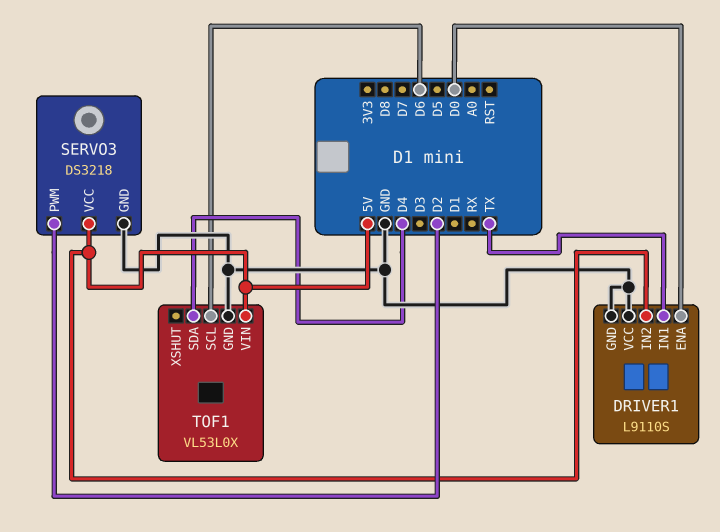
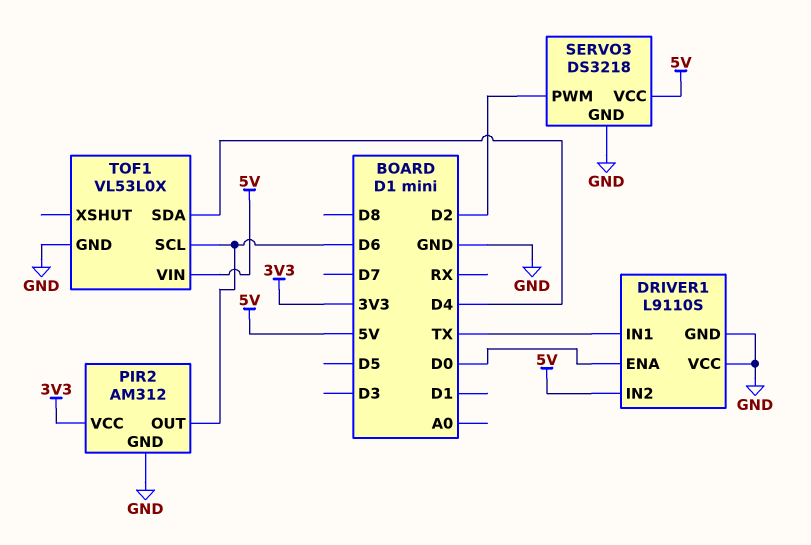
PIR2: none -> AM312
PIR2 pin GND: none -> GND
PIR2 pin OUT: none -> D6
PIR2 pin VCC: none -> 3V3

